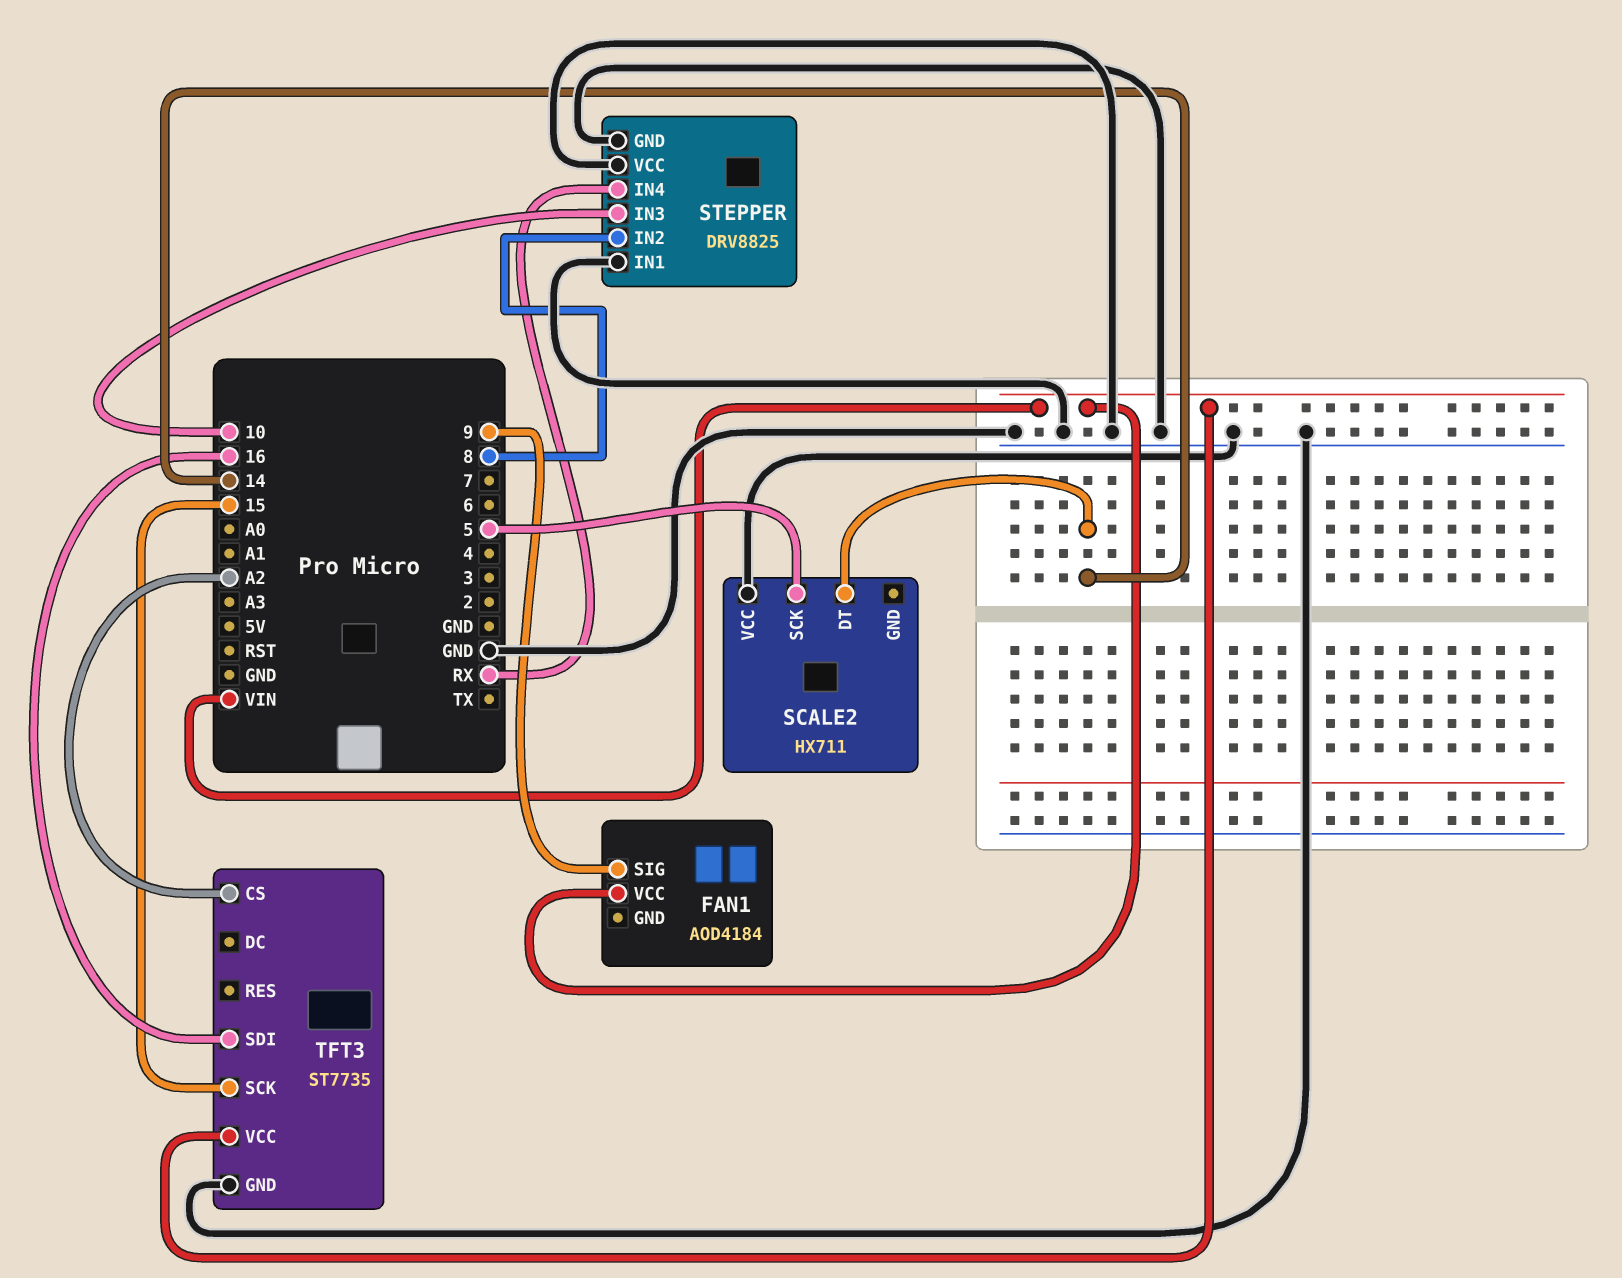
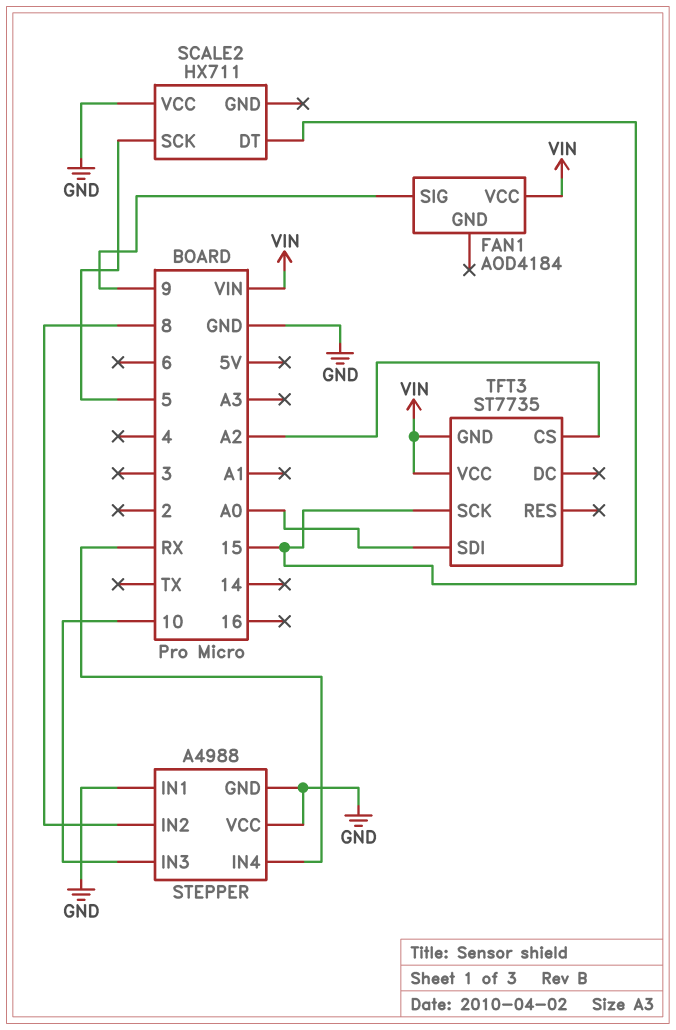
SCALE2 pin DT: 14 -> 15
STEPPER: DRV8825 -> A4988
TFT3 pin GND: GND -> VIN
TFT3 pin SDI: 16 -> A0

